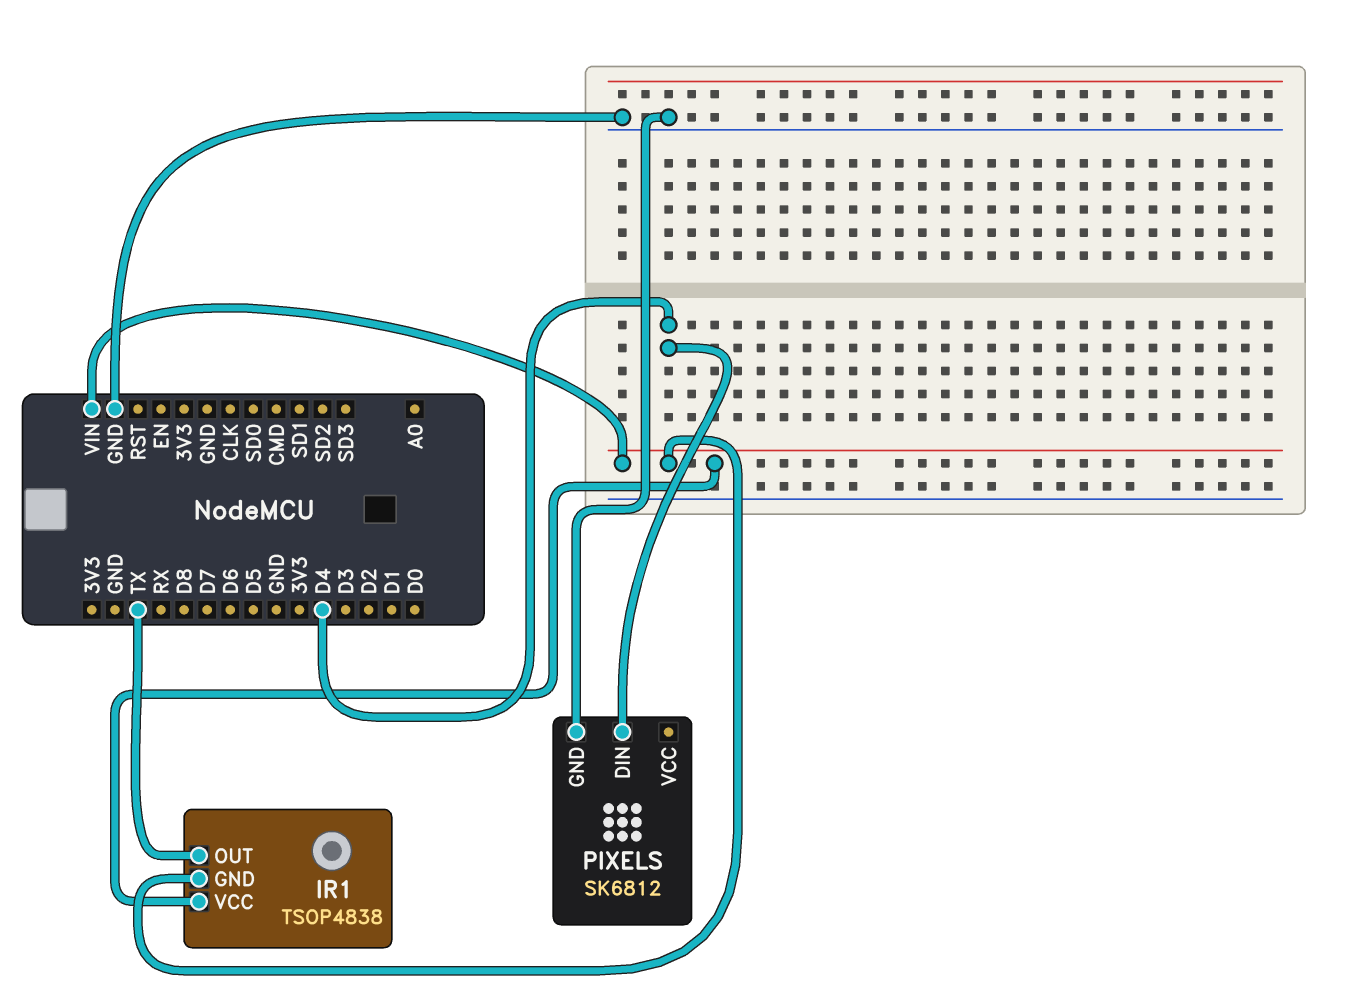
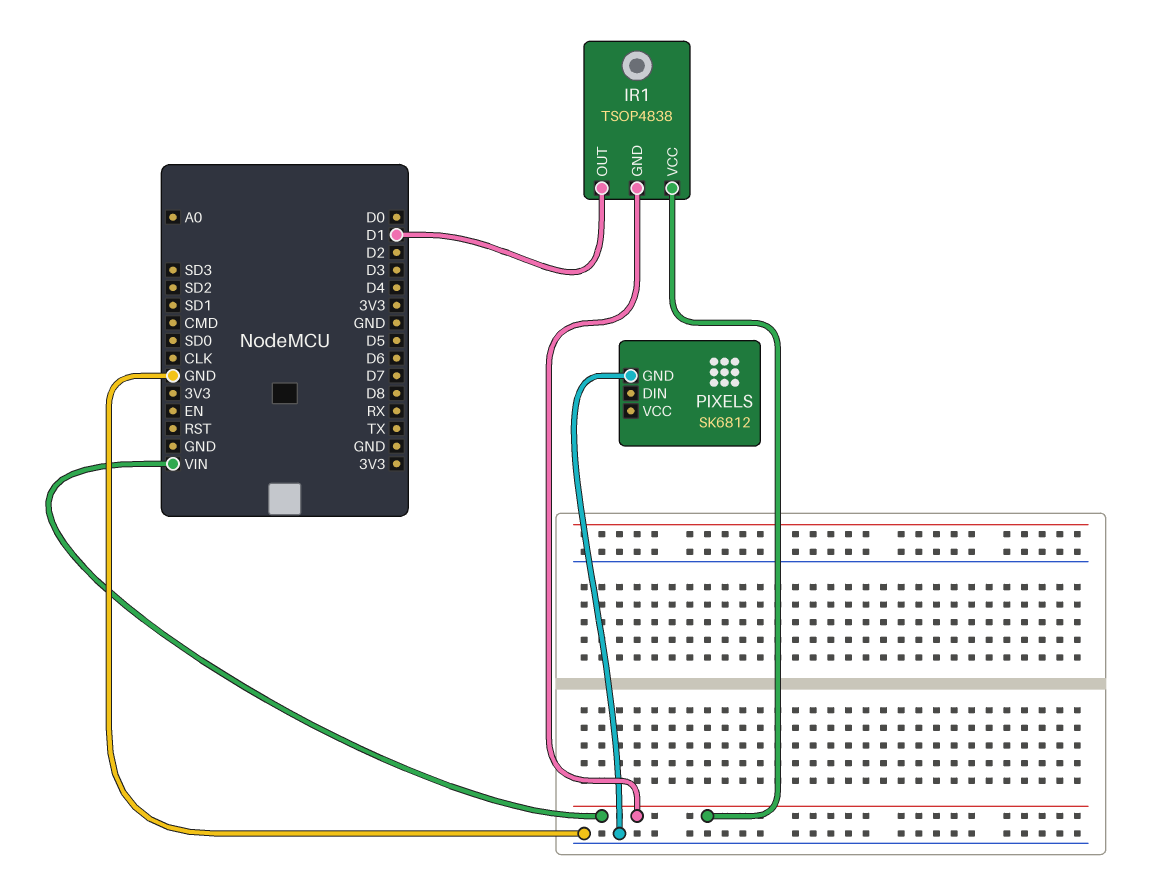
IR1 pin OUT: TX -> D1
PIXELS pin DIN: D4 -> none

